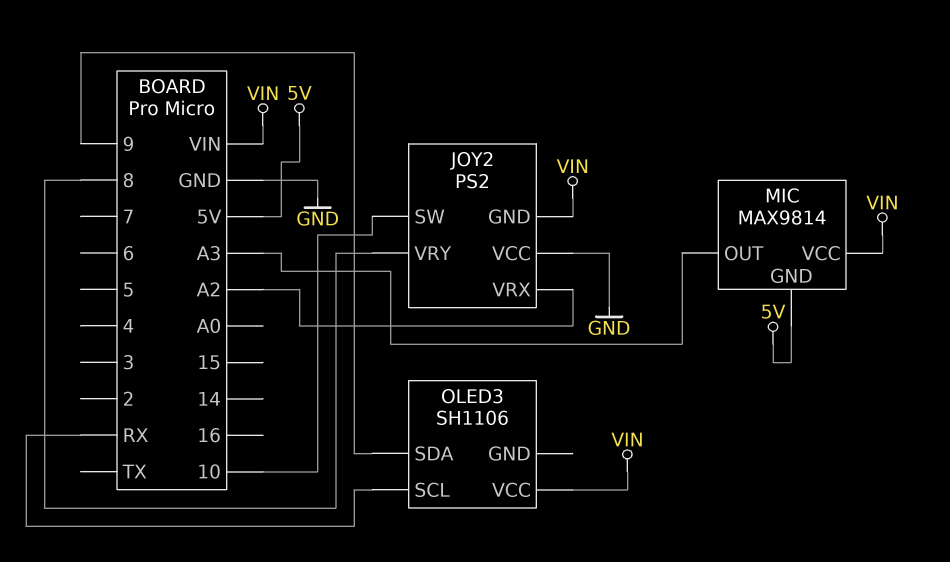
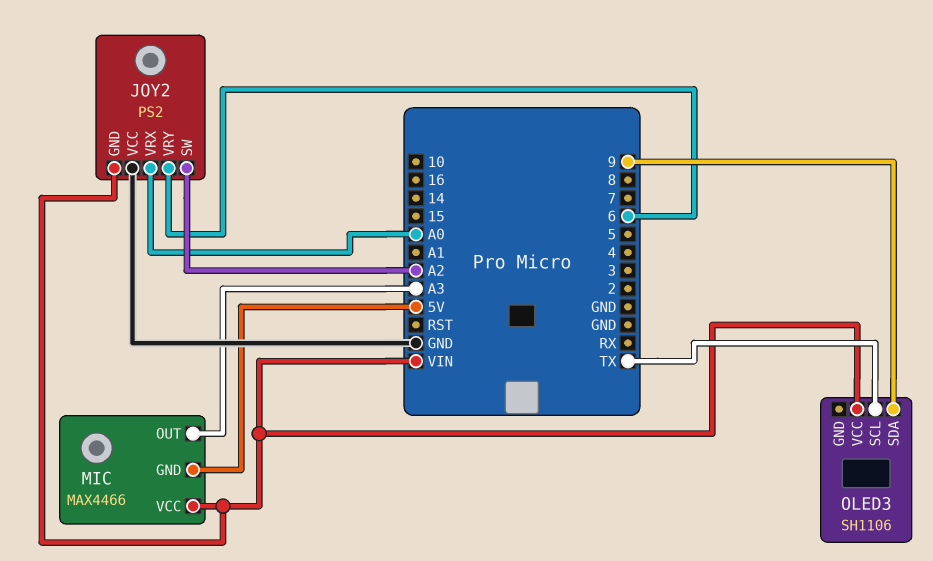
JOY2 pin SW: 10 -> A2
JOY2 pin VRX: A2 -> A0
JOY2 pin VRY: 8 -> 6
MIC: MAX9814 -> MAX4466
OLED3 pin SCL: RX -> TX

